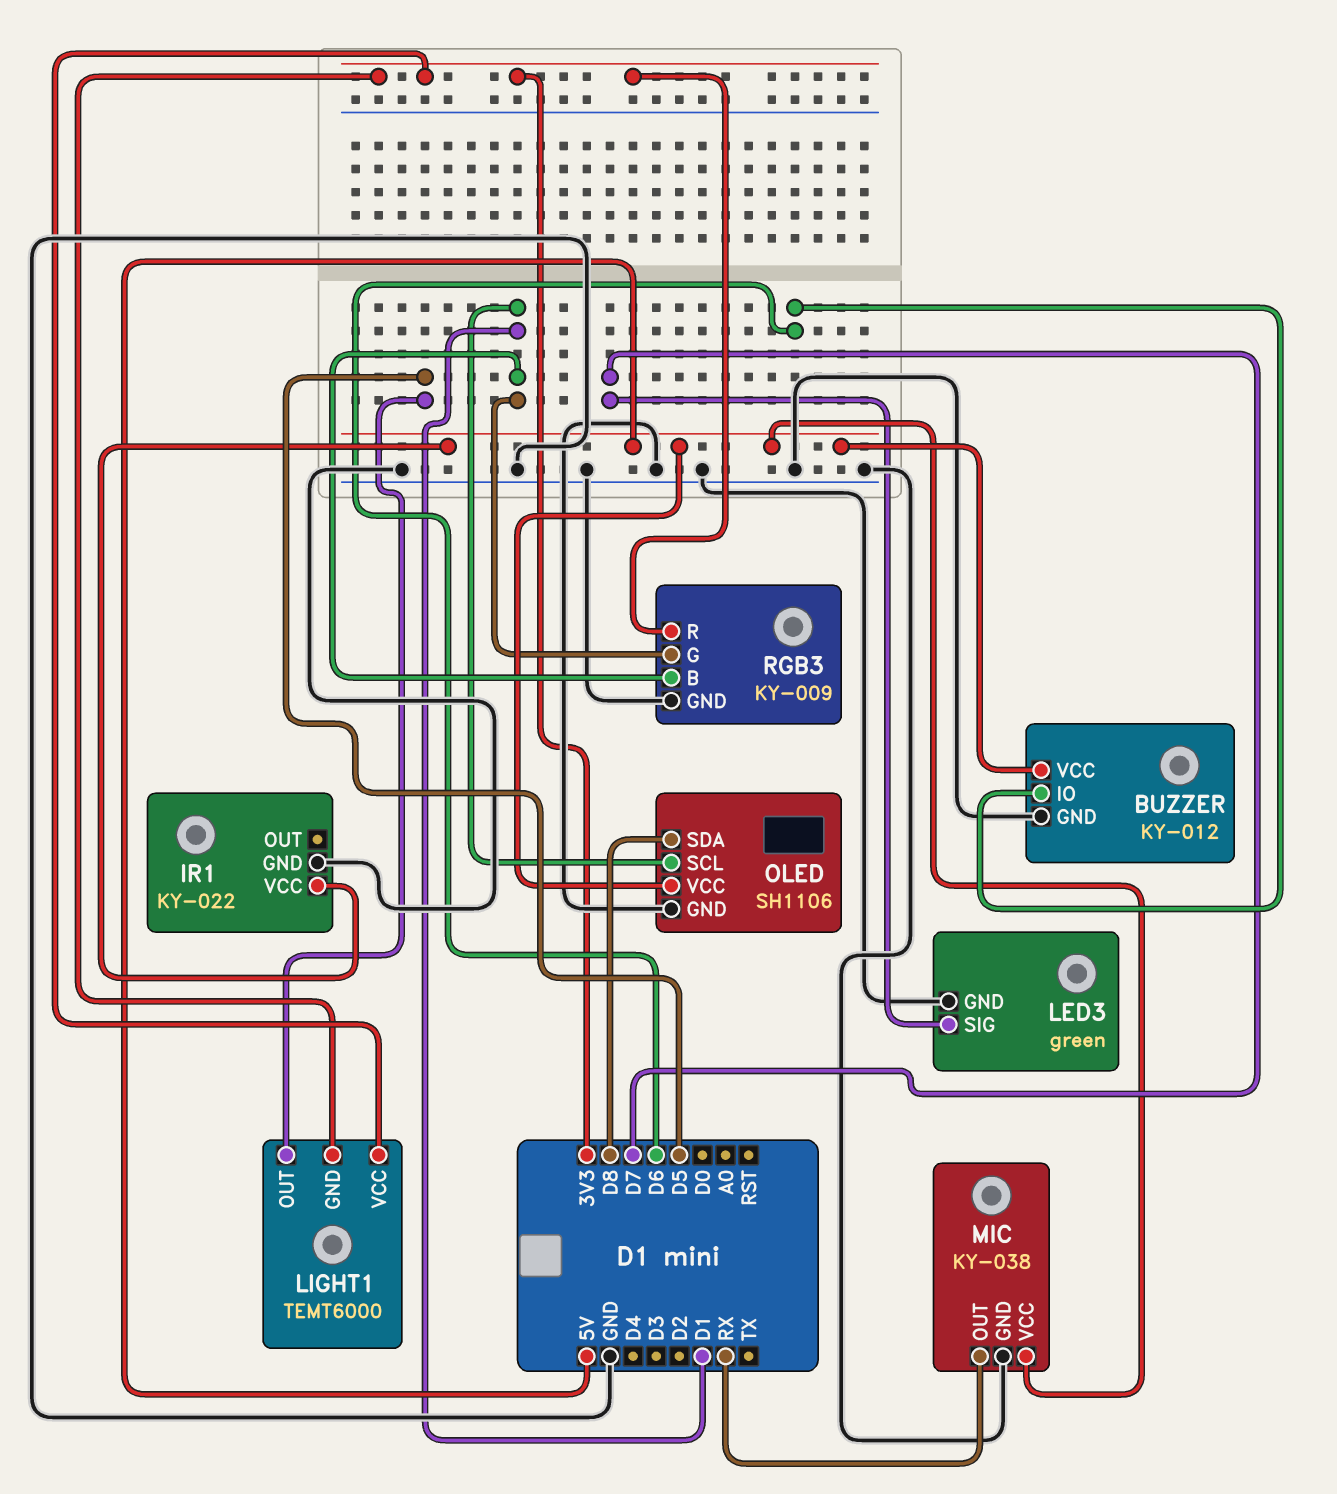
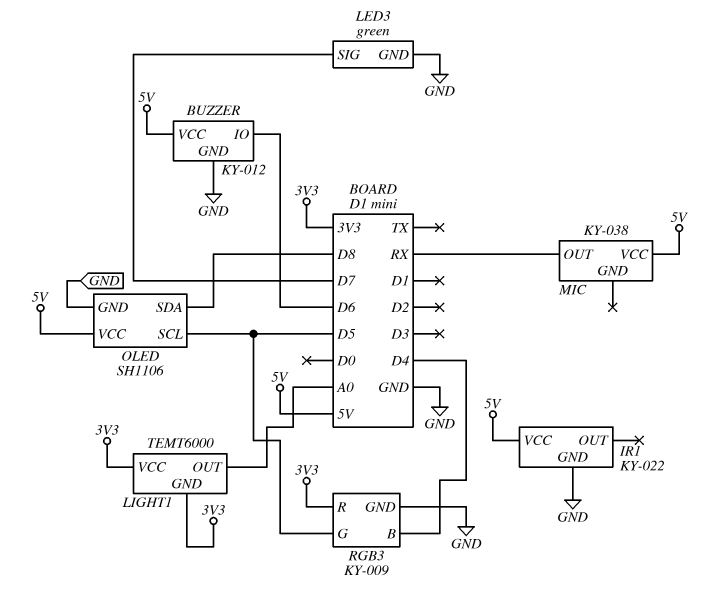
LIGHT1 pin OUT: D5 -> A0
MIC pin GND: GND -> none
OLED pin SCL: D1 -> D5
RGB3 pin B: D1 -> D4
RGB3 pin G: D1 -> D5

